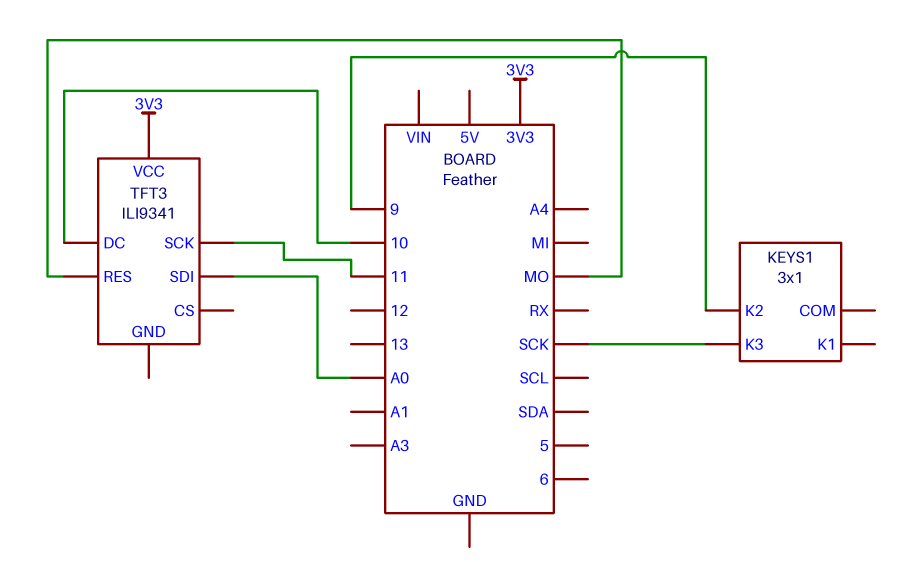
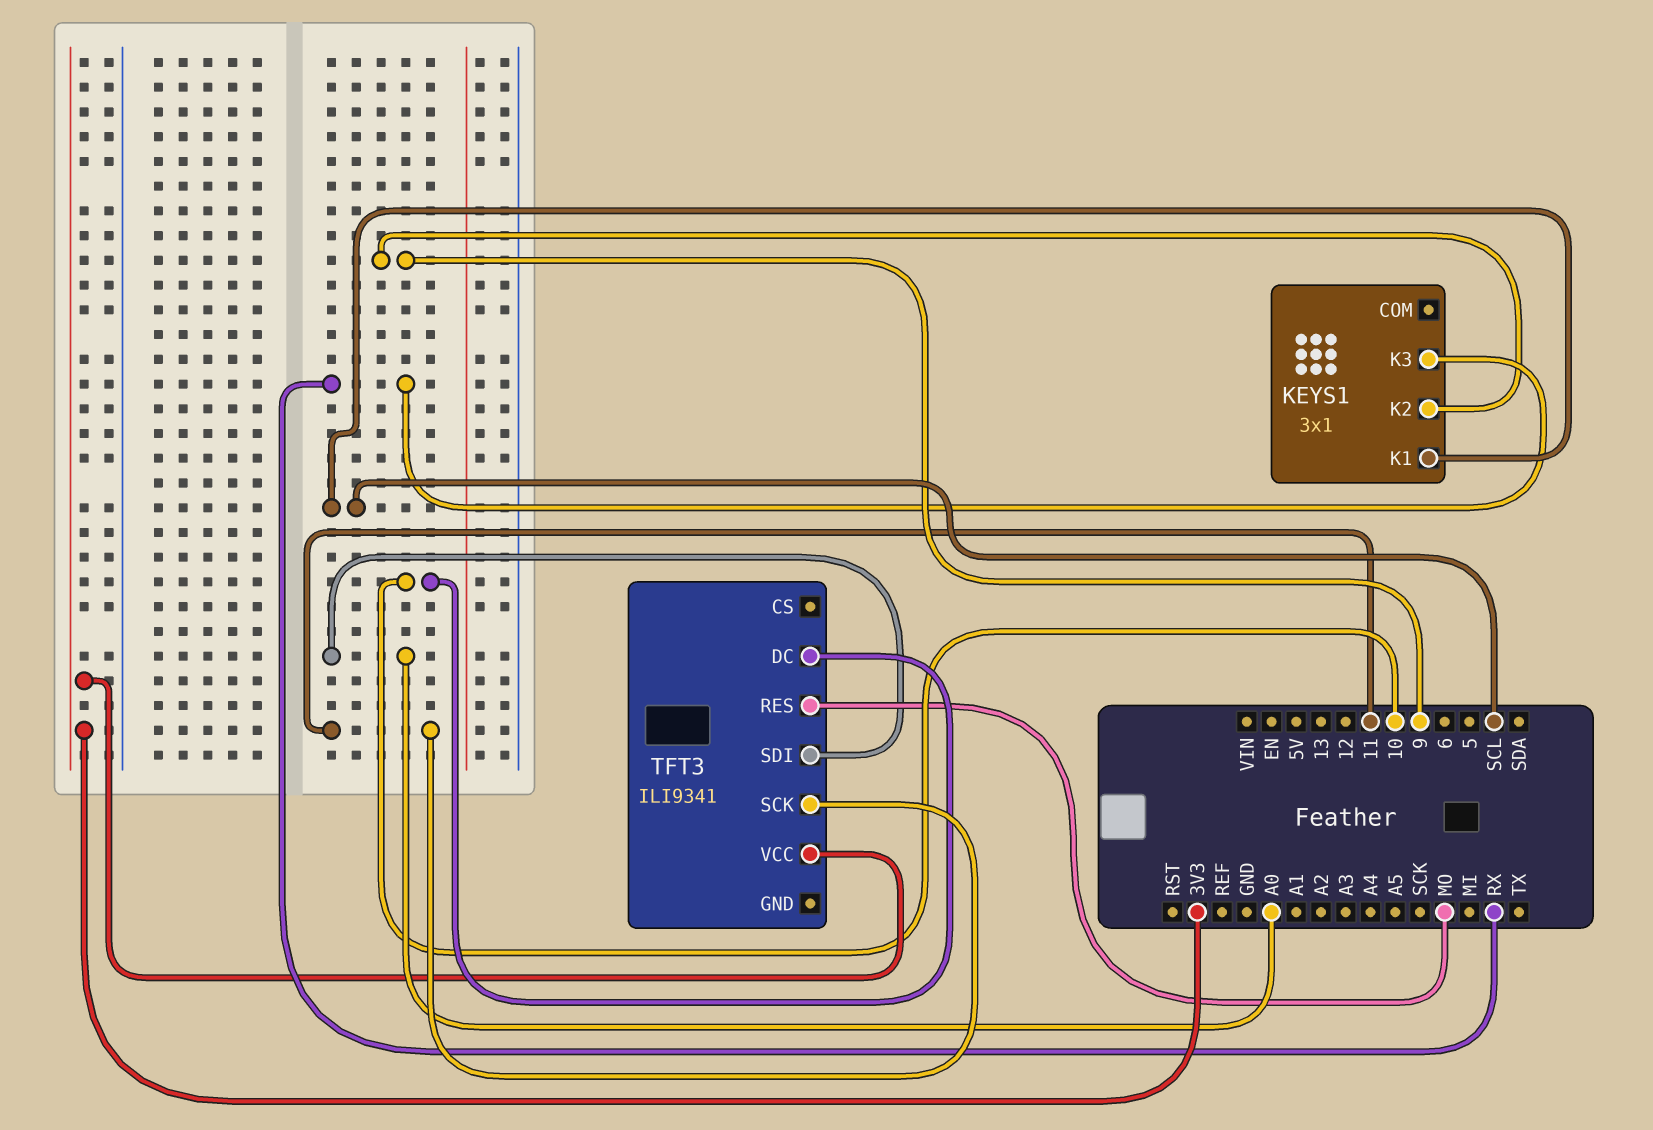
KEYS1 pin K1: none -> SCL
KEYS1 pin K3: SCK -> RX

